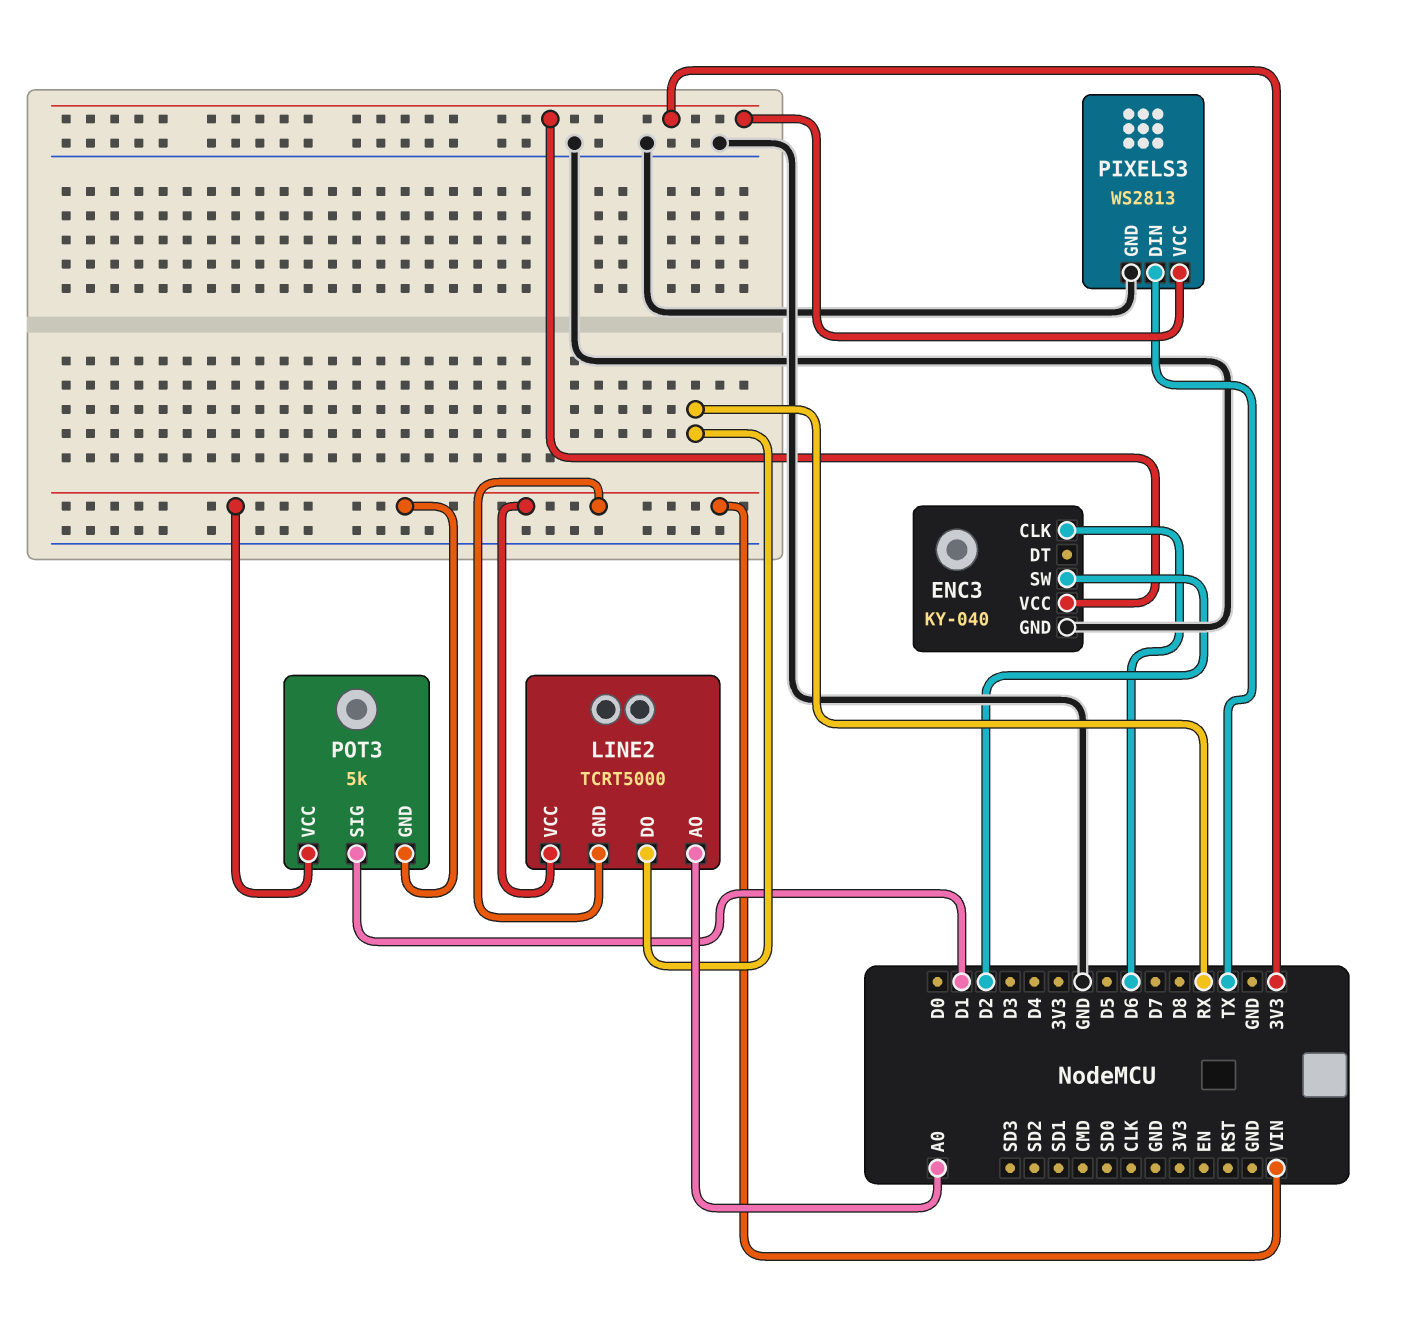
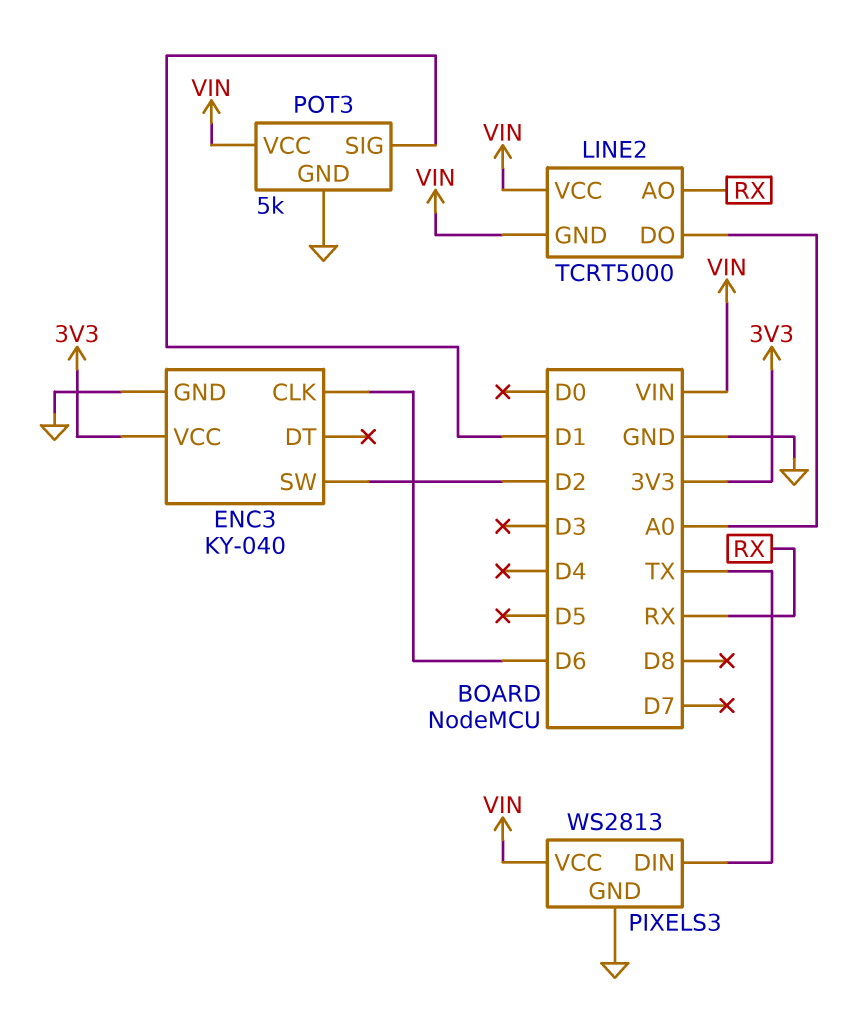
LINE2 pin AO: A0 -> RX
LINE2 pin DO: RX -> A0
PIXELS3 pin VCC: 3V3 -> VIN
POT3 pin GND: VIN -> GND

